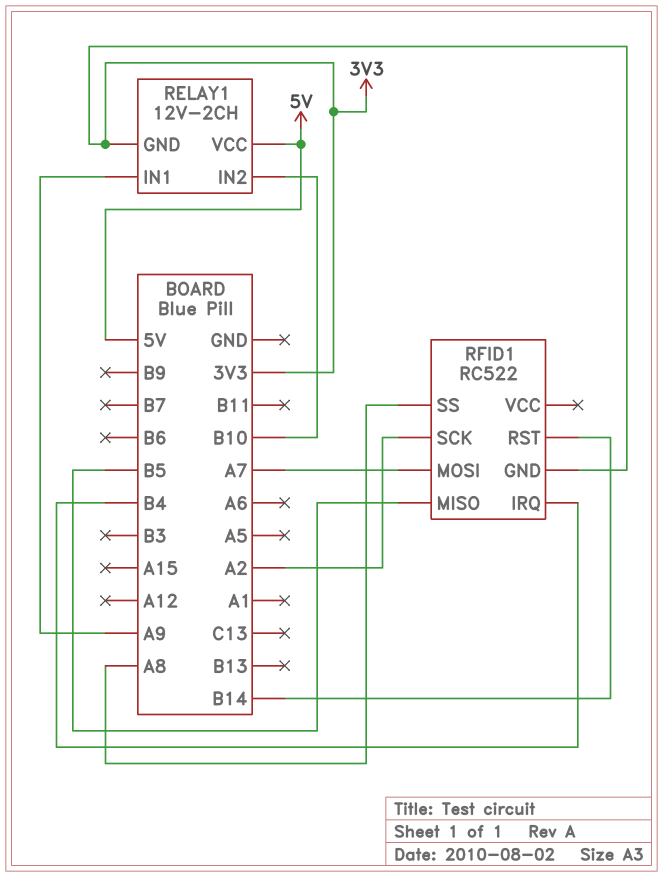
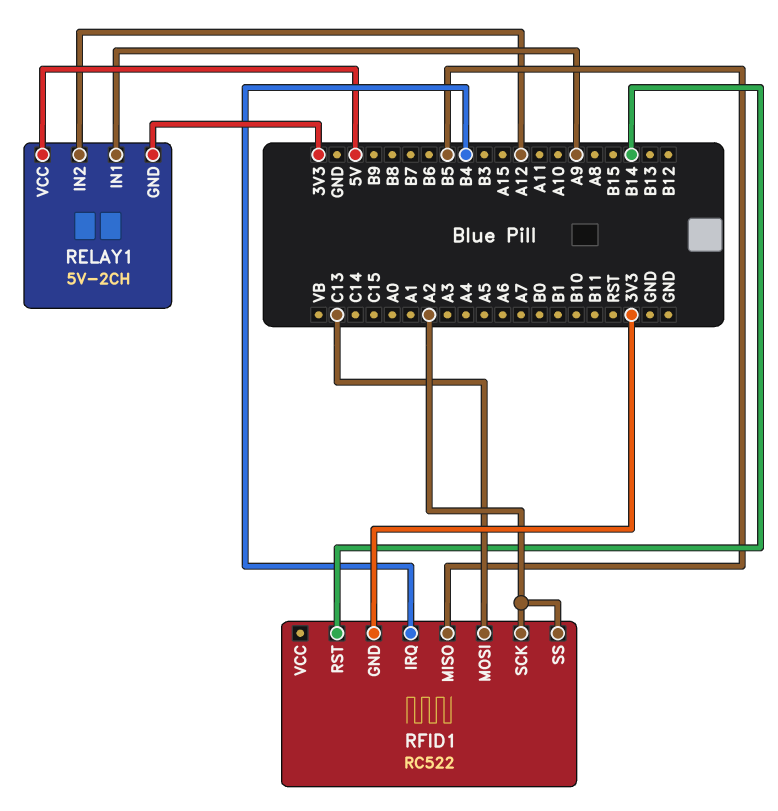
RELAY1: 12V-2CH -> 5V-2CH
RELAY1 pin IN2: B10 -> A12
RFID1 pin MOSI: A7 -> C13
RFID1 pin SS: A8 -> A2

